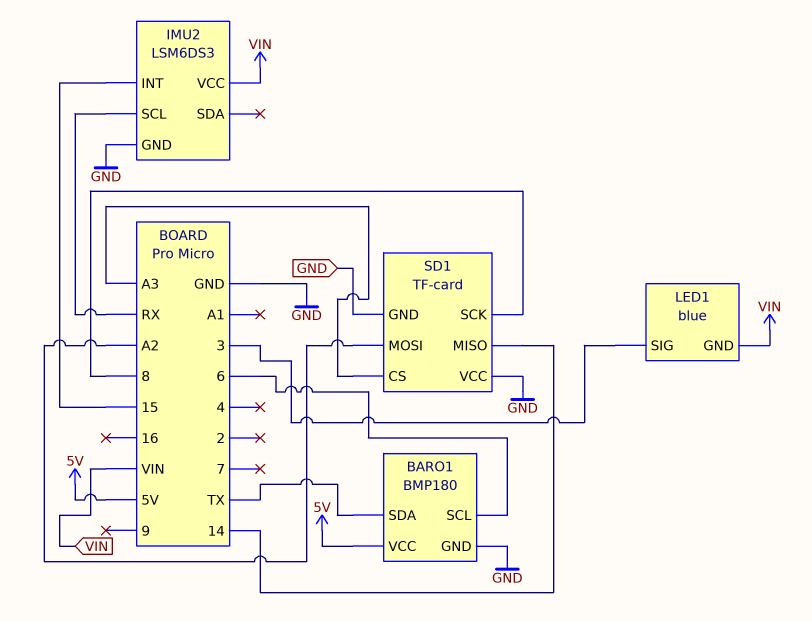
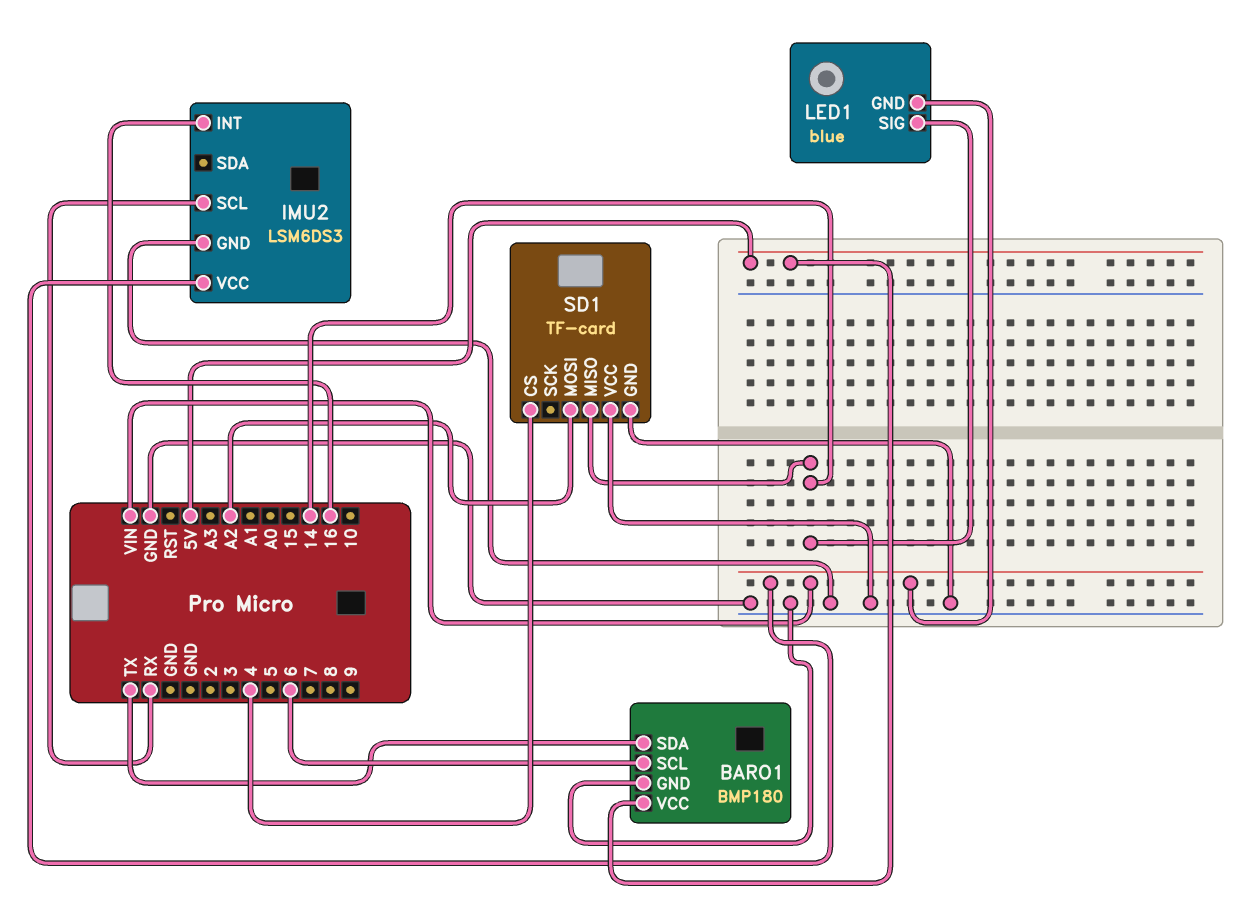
IMU2 pin INT: 15 -> 16
LED1 pin SIG: 3 -> 14
SD1 pin CS: A3 -> 4
SD1 pin SCK: 8 -> none

